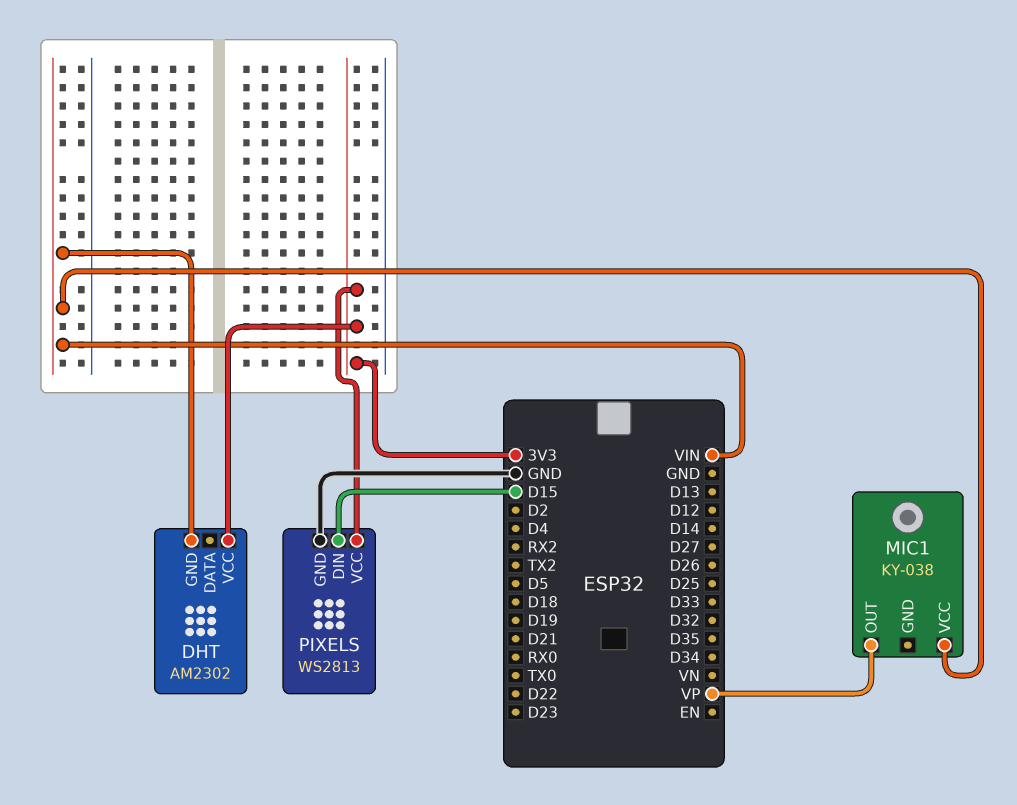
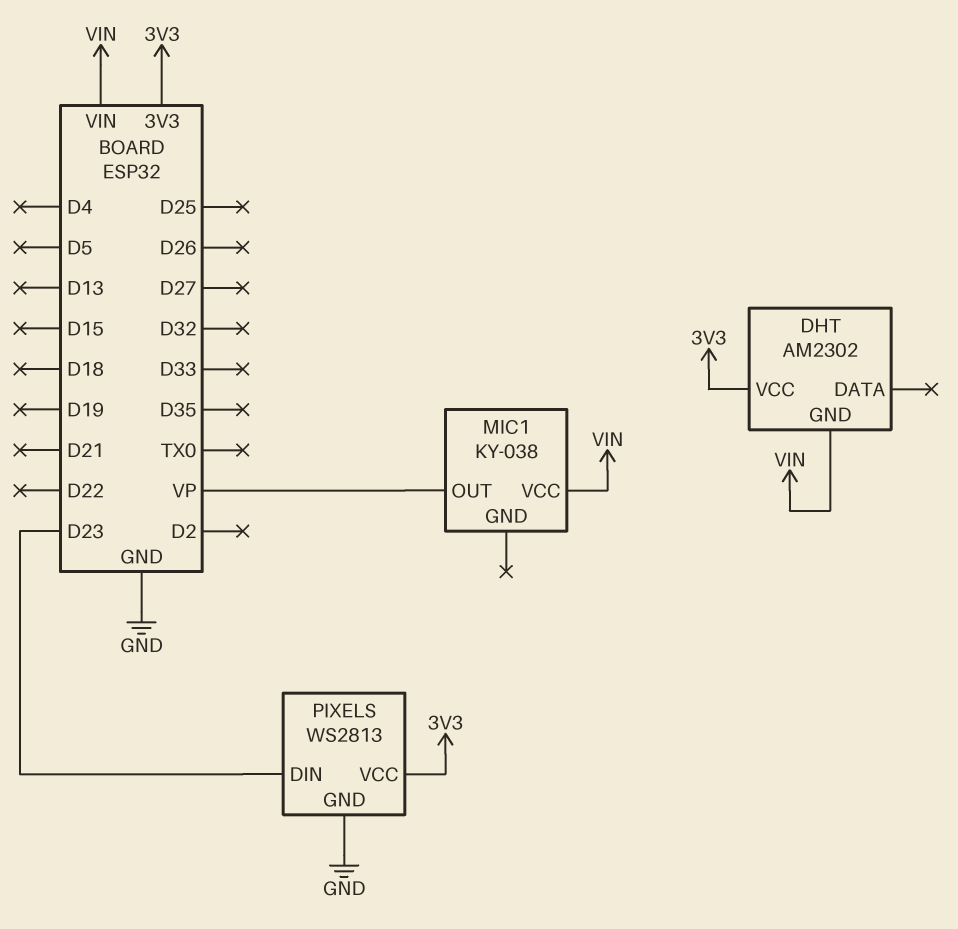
PIXELS pin DIN: D15 -> D23

